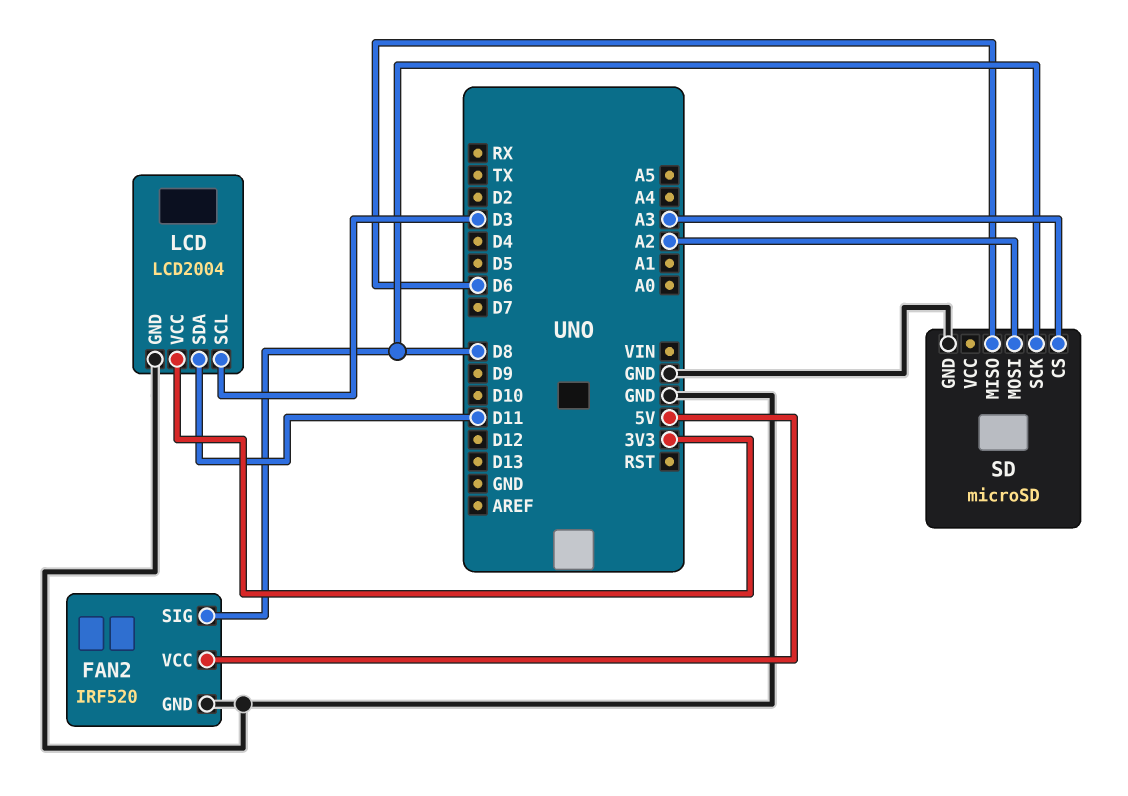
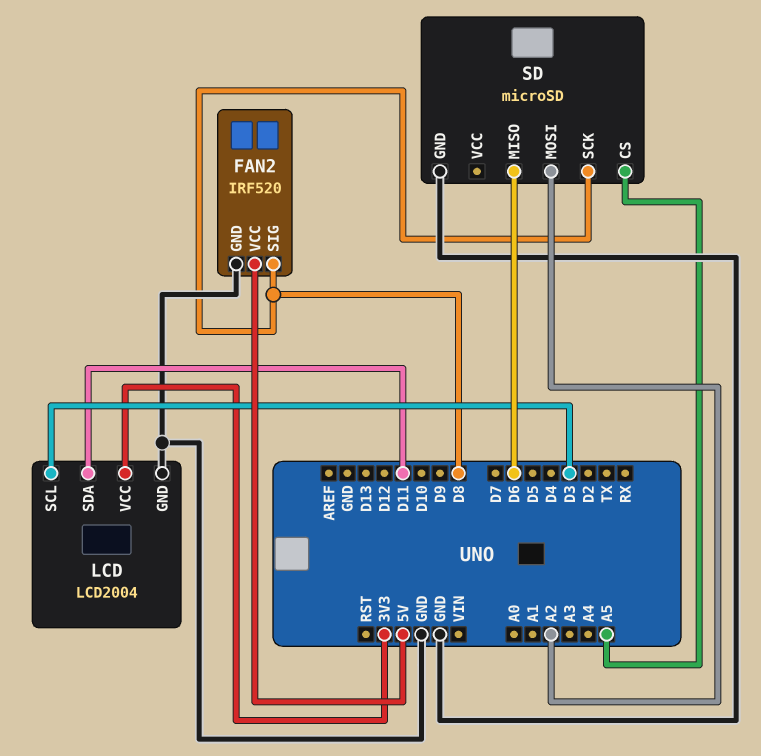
SD pin CS: A3 -> A5

